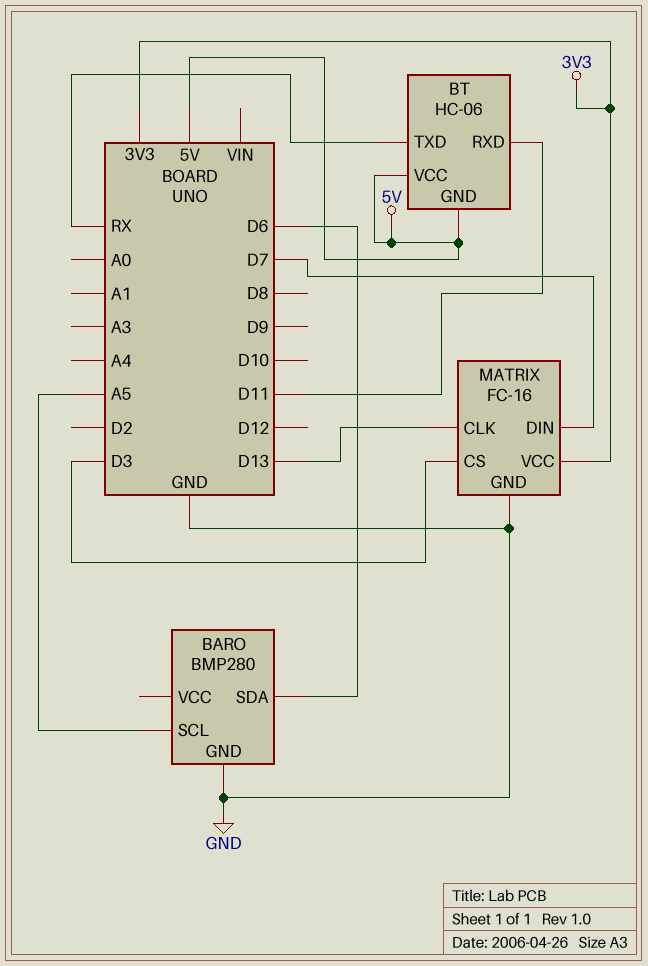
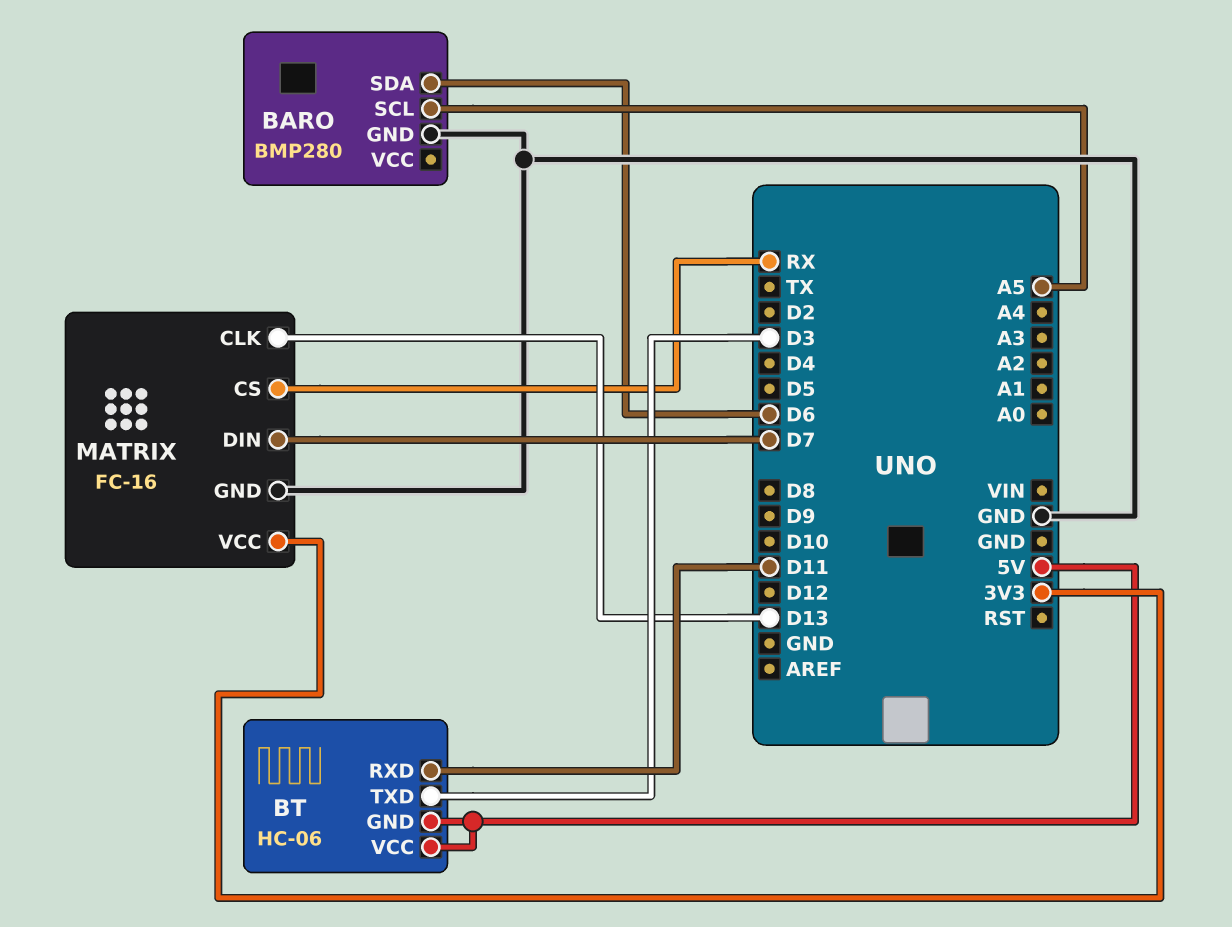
BT pin TXD: RX -> D3
MATRIX pin CS: D3 -> RX

